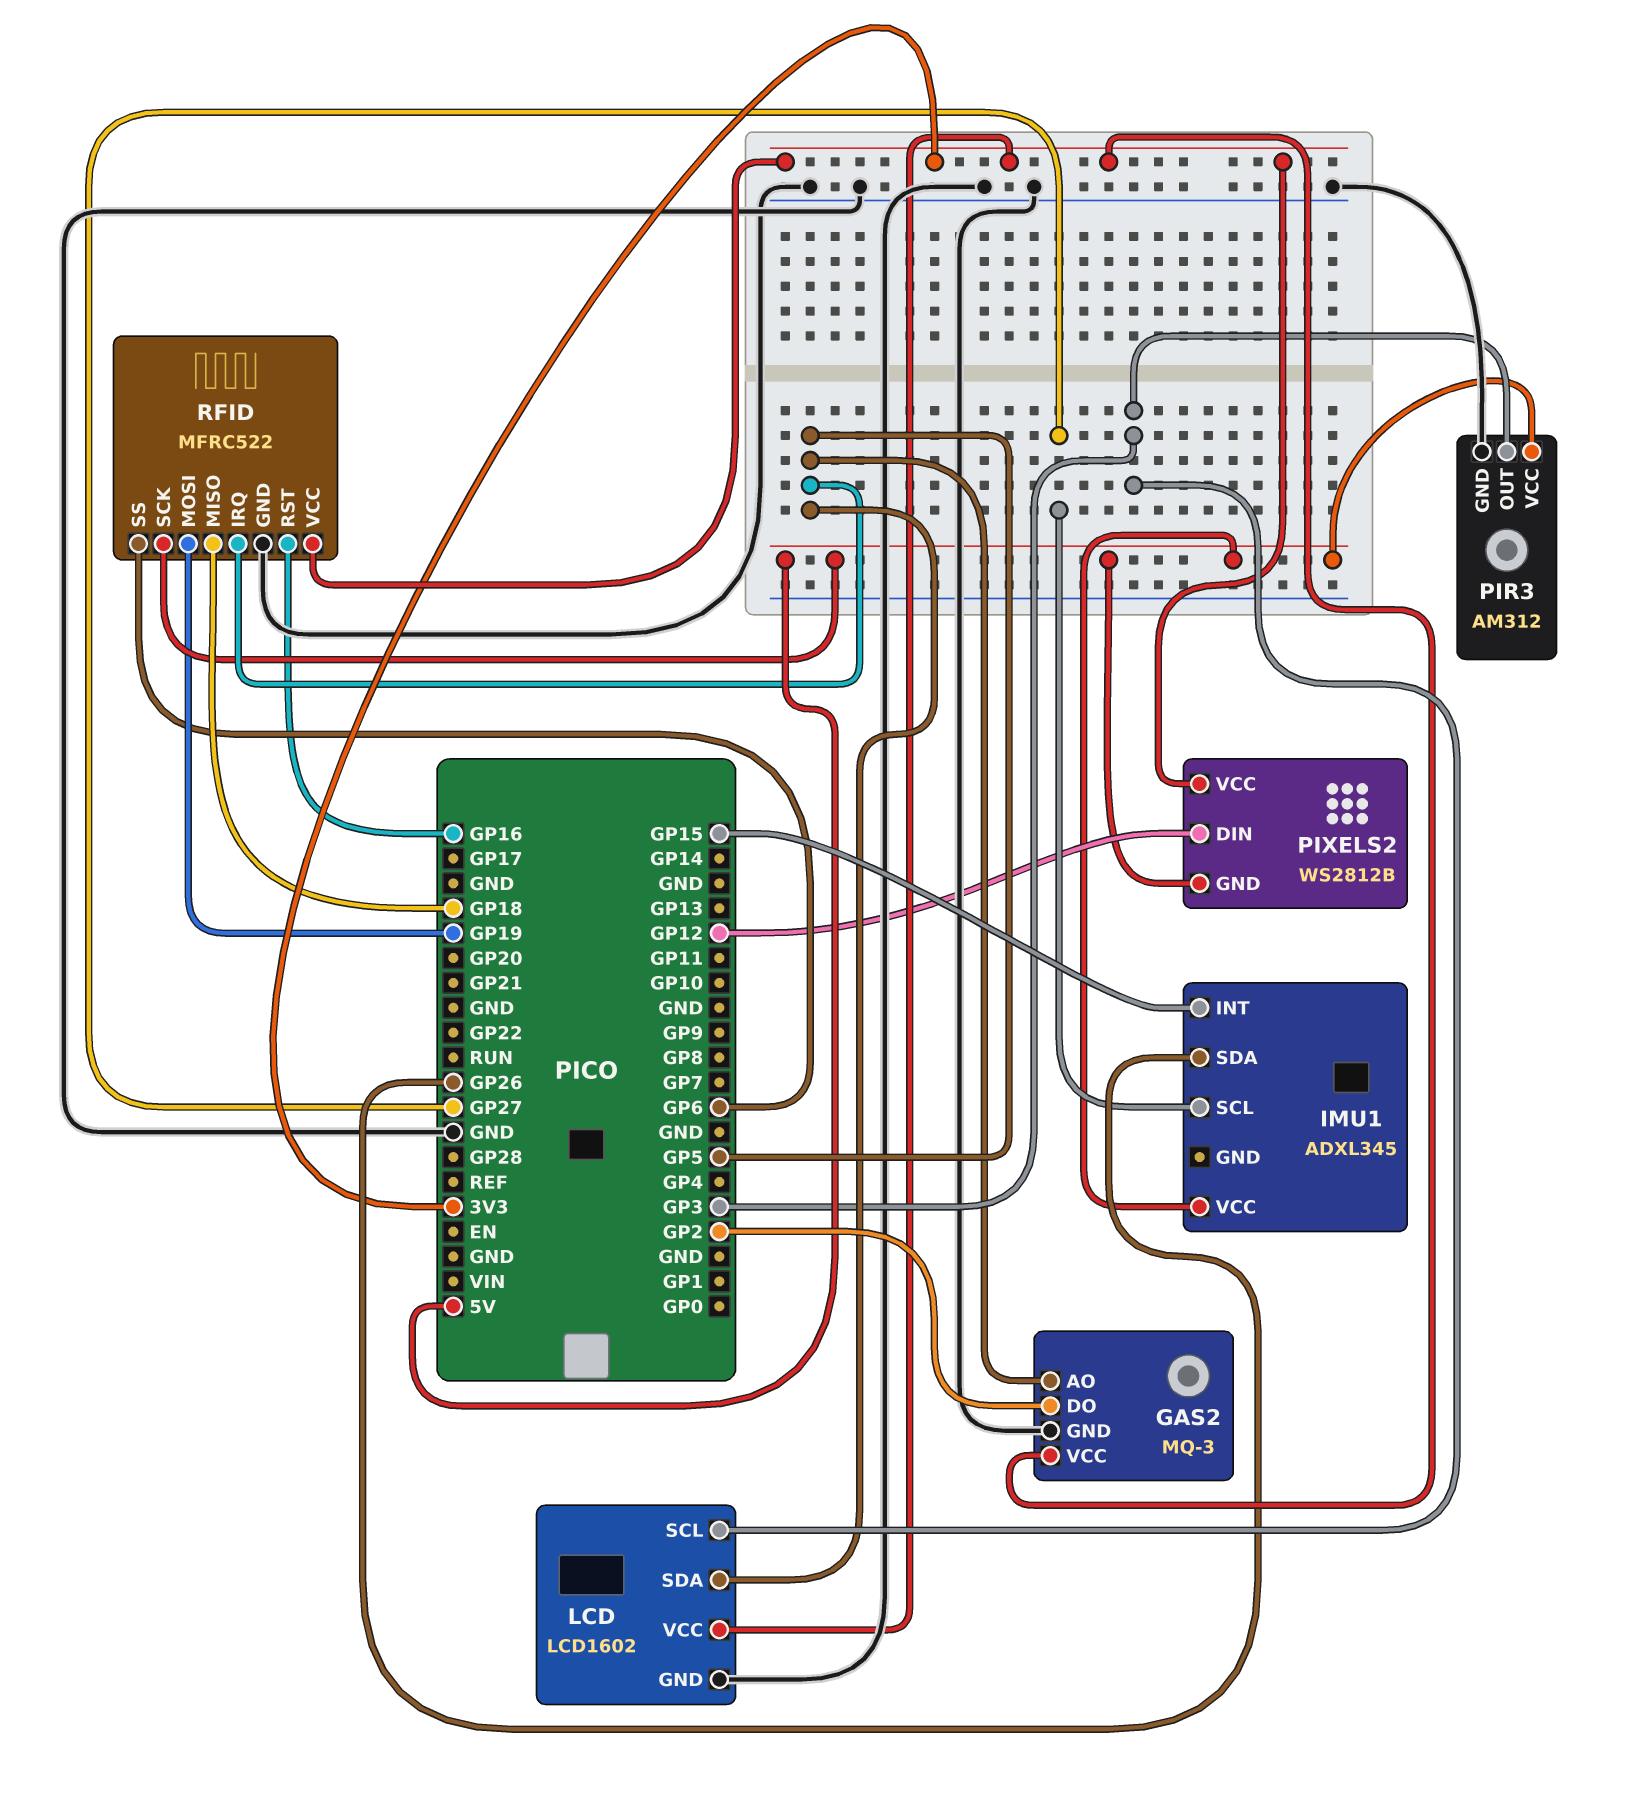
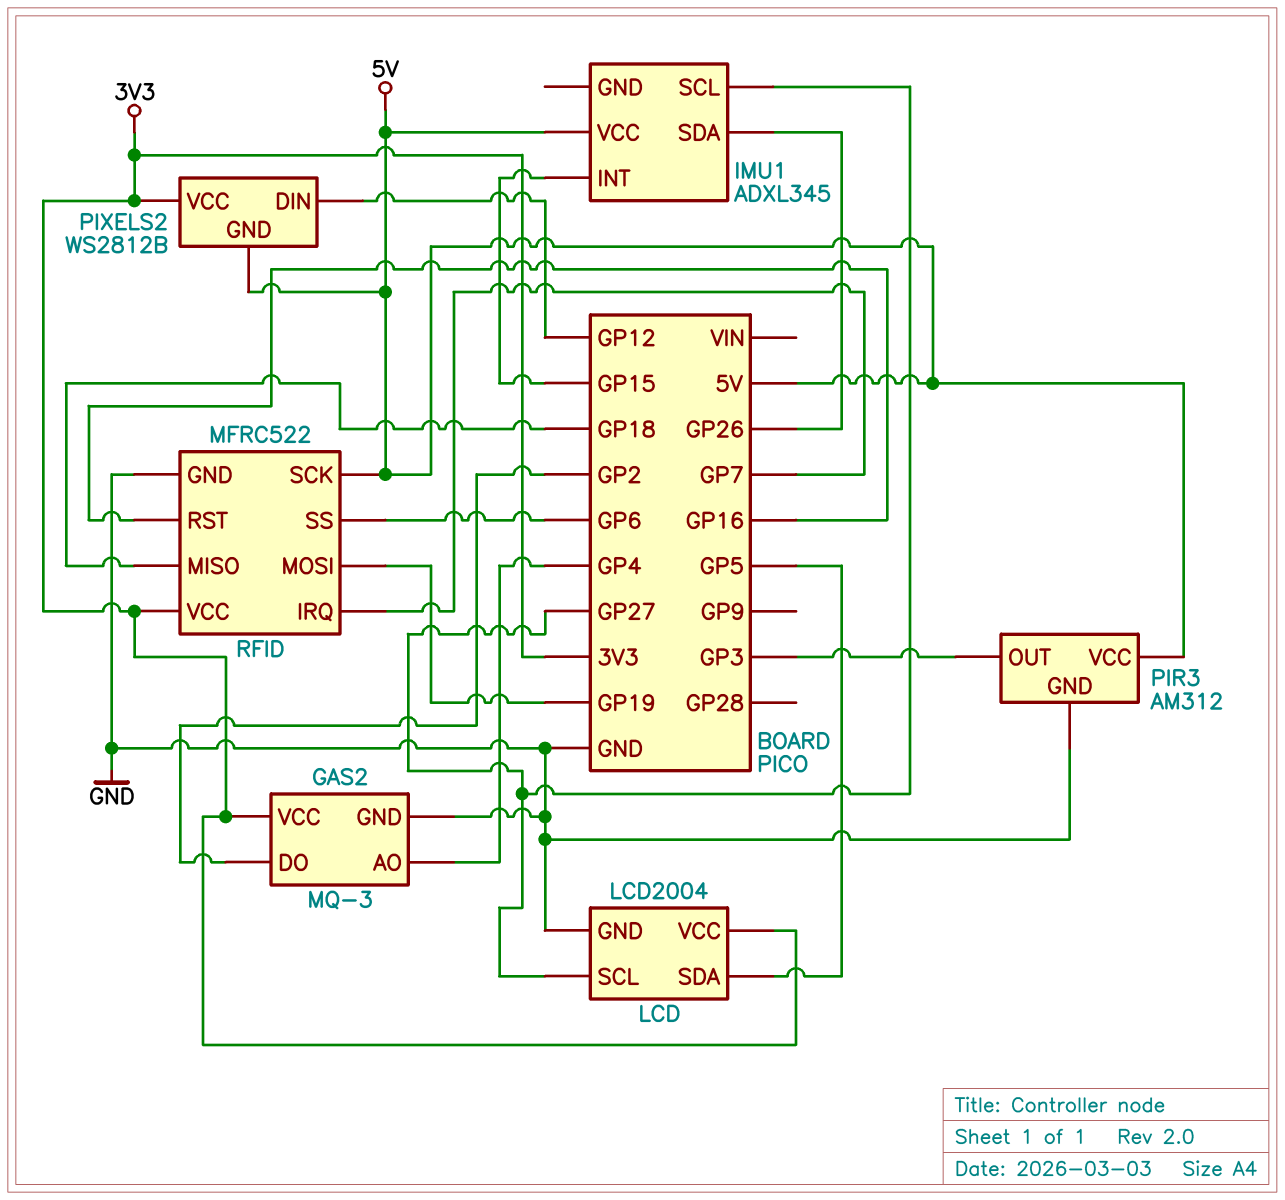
GAS2 pin AO: GP5 -> GP4
LCD: LCD1602 -> LCD2004
LCD pin SCL: GP3 -> GP27
RFID pin IRQ: GP5 -> GP7

